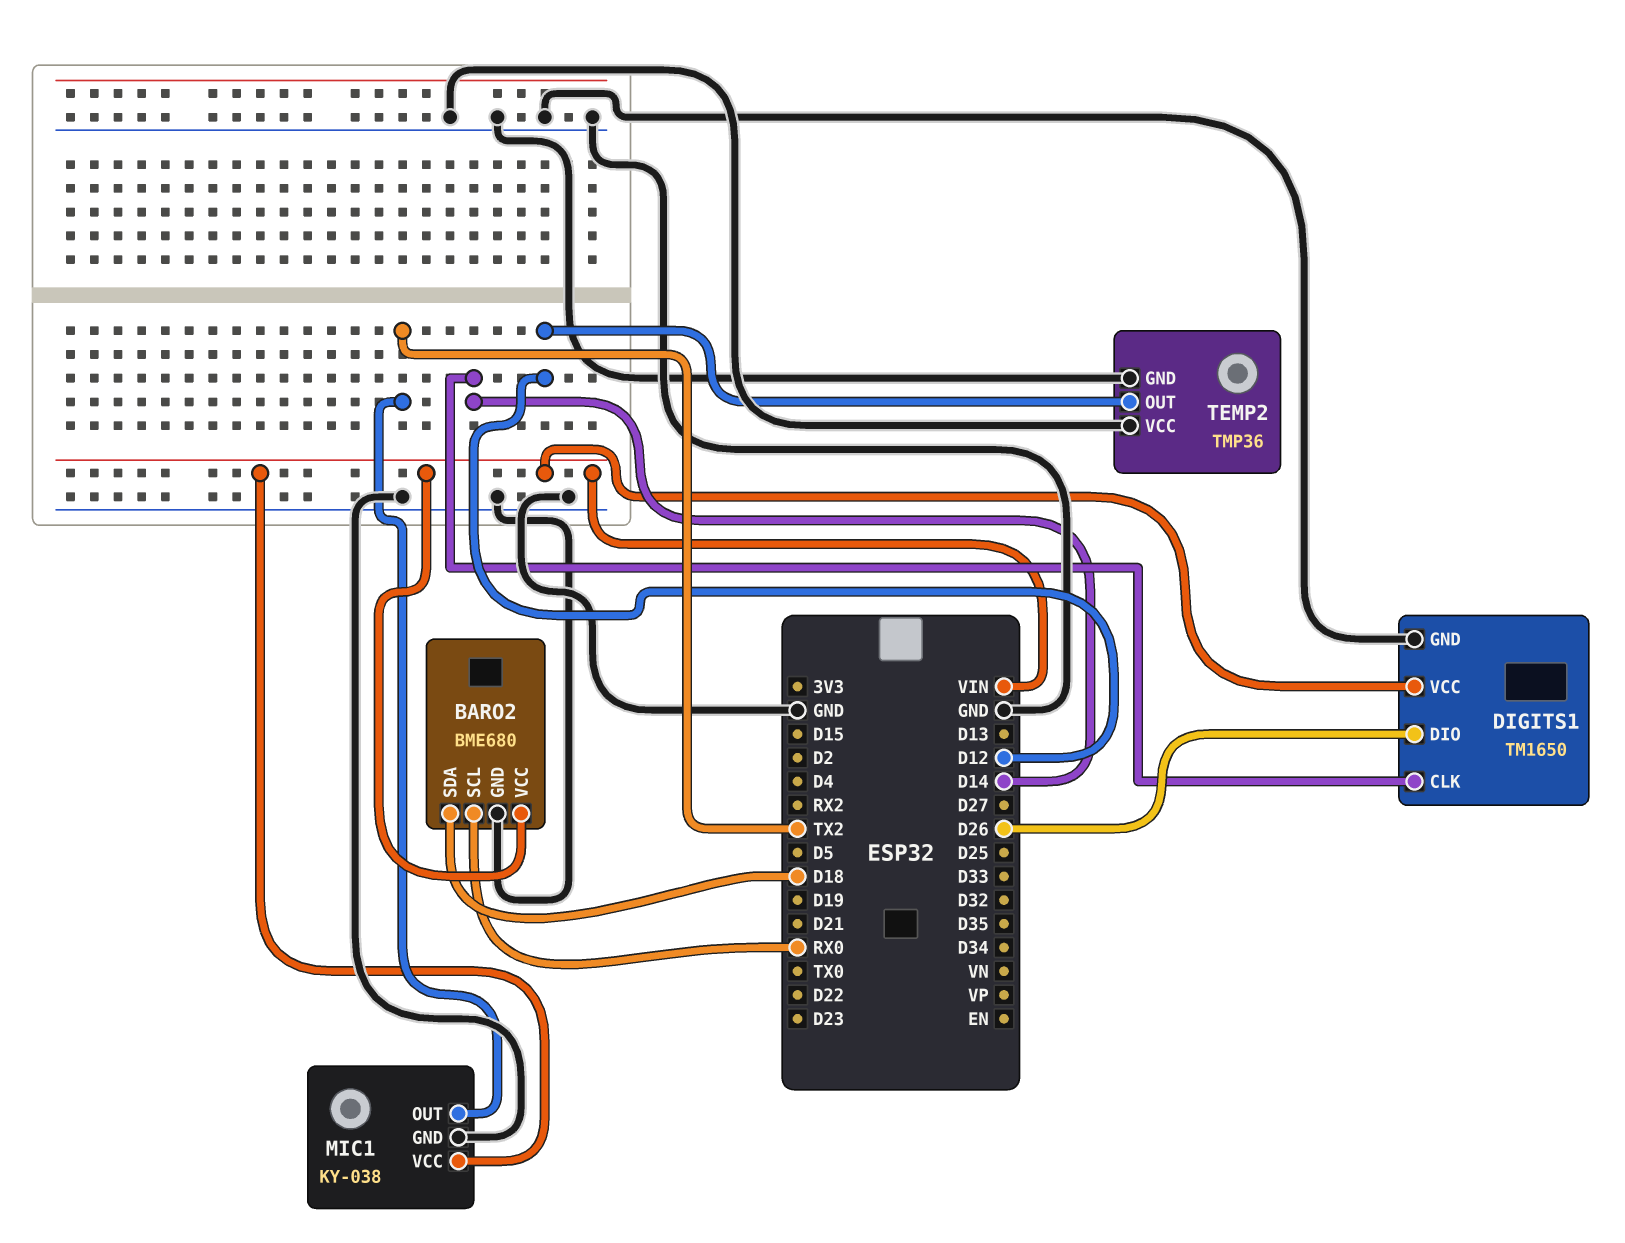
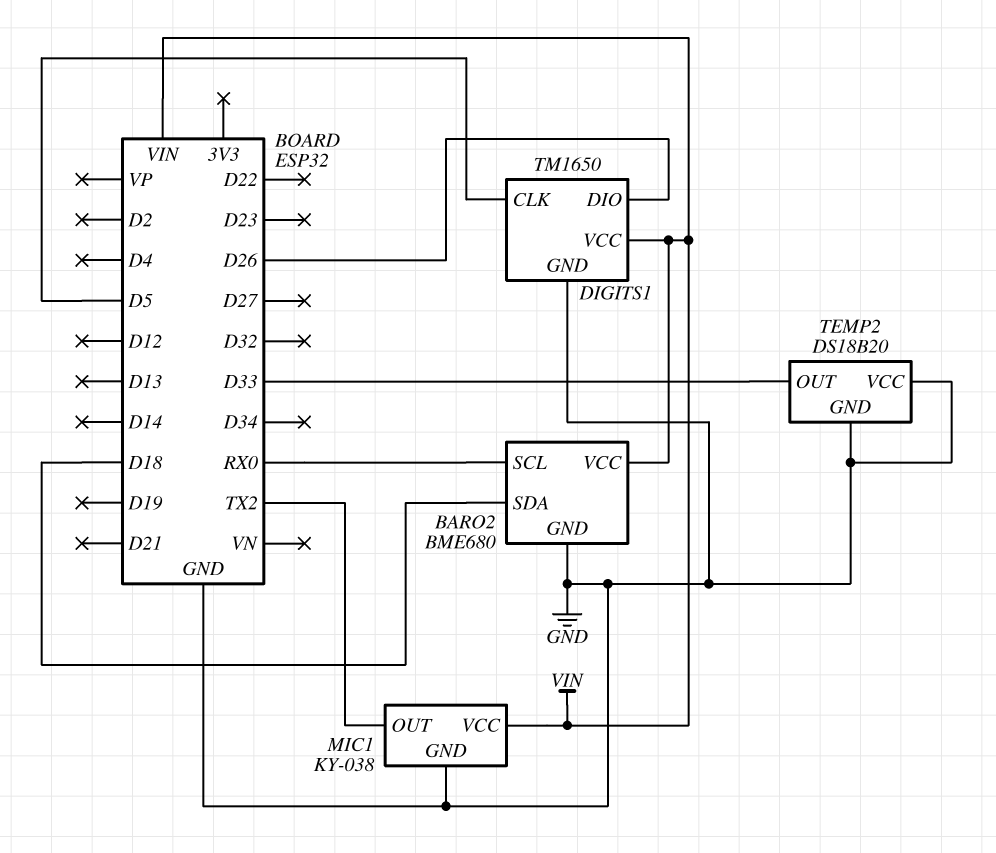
DIGITS1 pin CLK: D14 -> D5
TEMP2: TMP36 -> DS18B20
TEMP2 pin OUT: D12 -> D33

